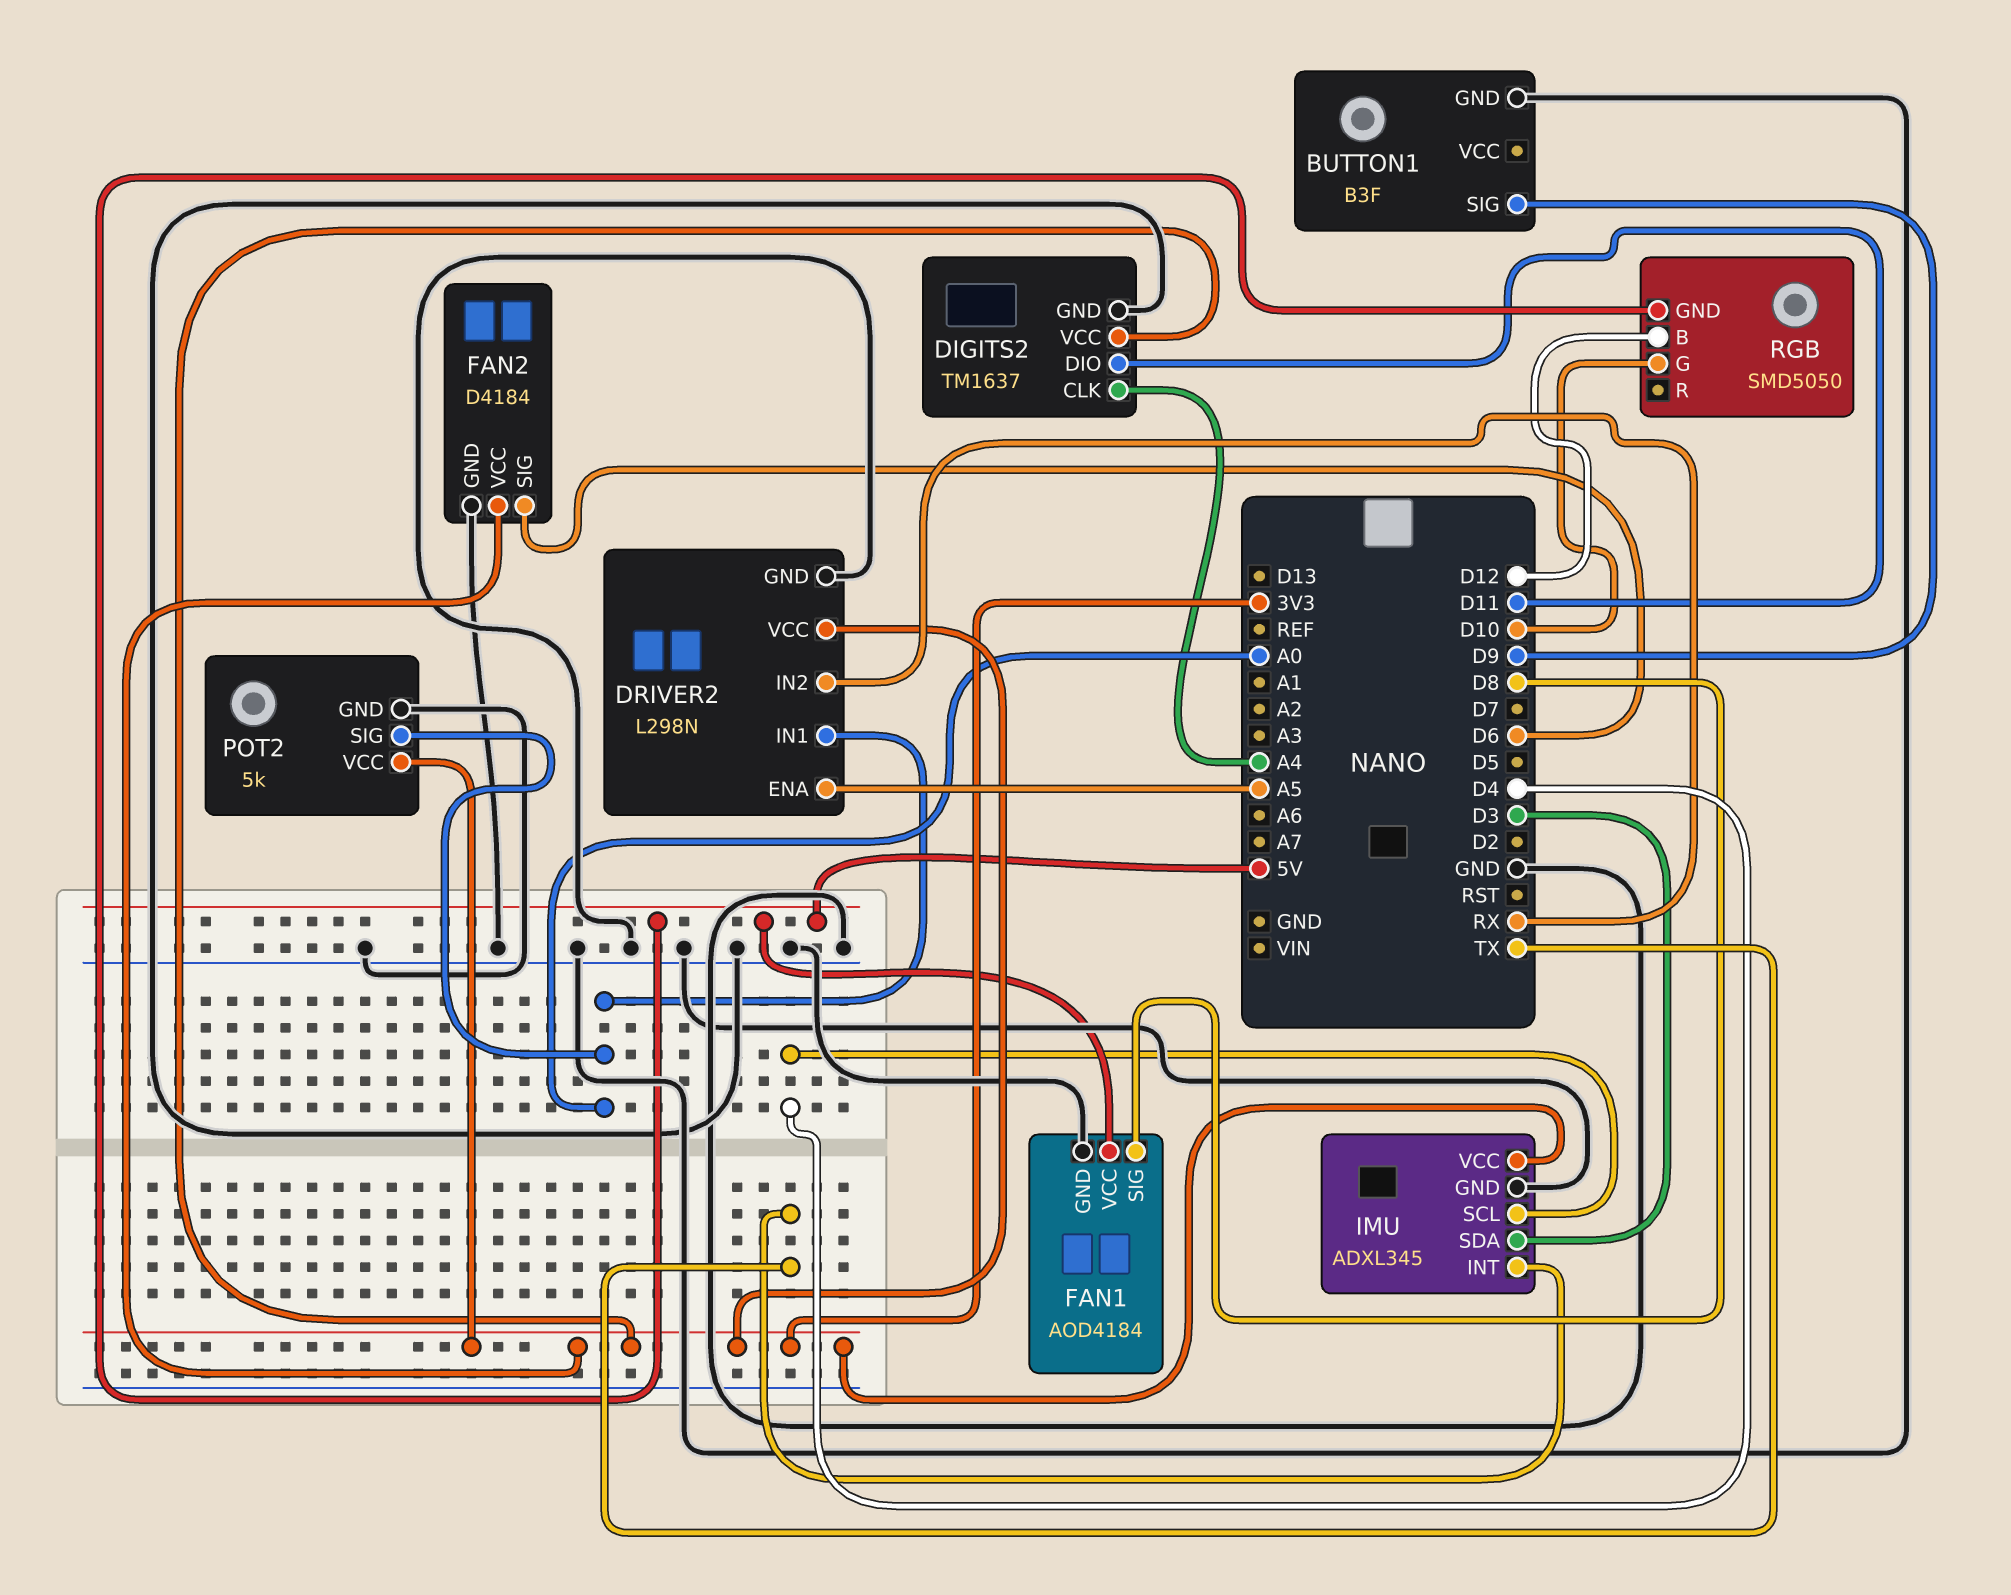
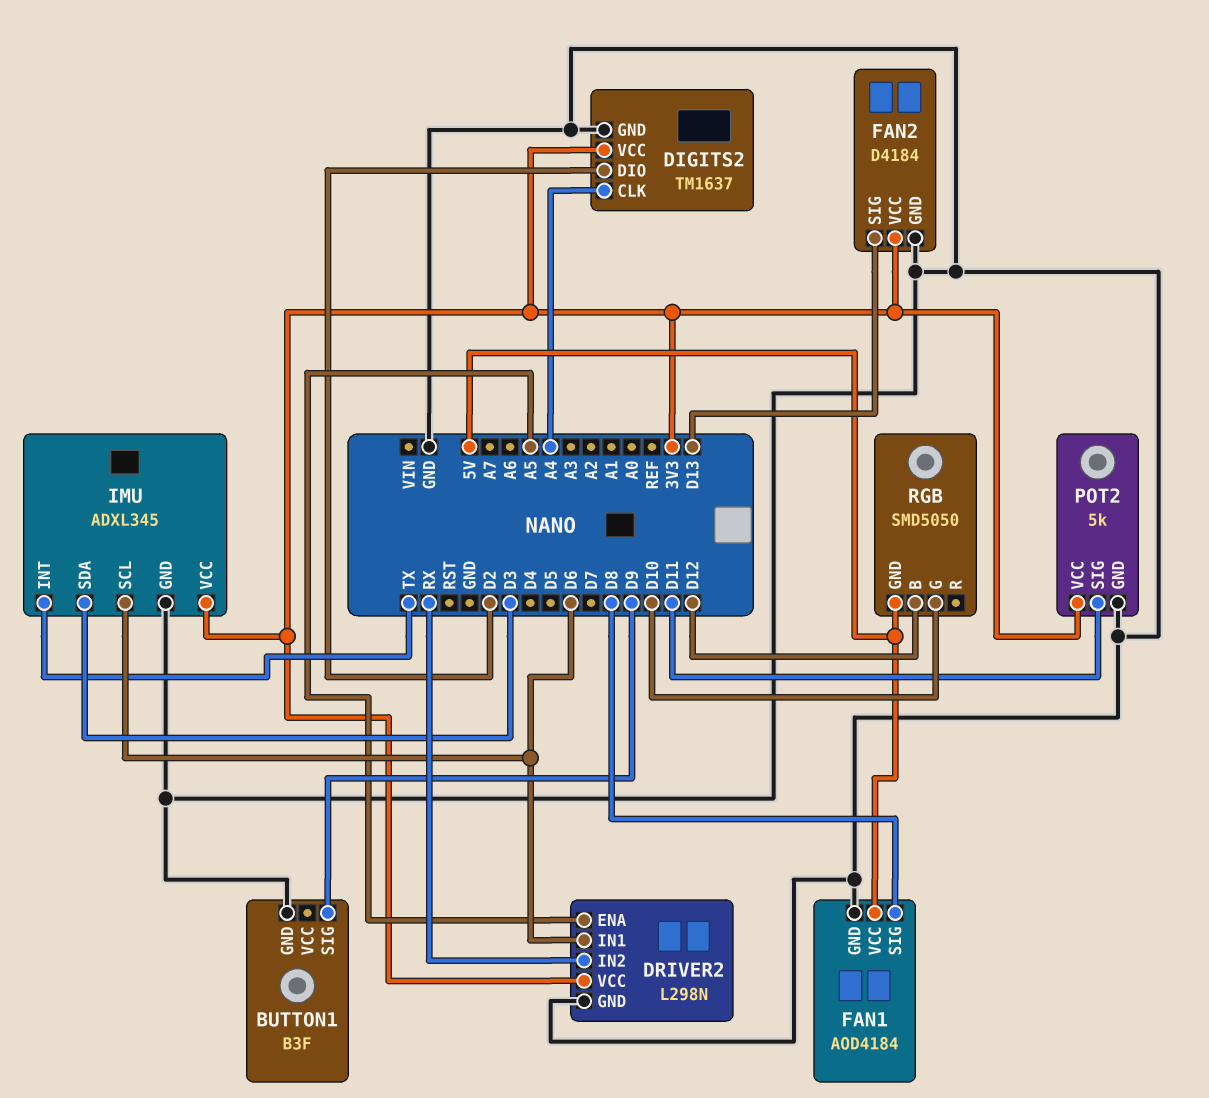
DIGITS2 pin DIO: D11 -> D2
DRIVER2 pin IN1: A0 -> D6
FAN2 pin SIG: D6 -> D13
IMU pin SCL: D4 -> D6
POT2 pin SIG: A0 -> D11

